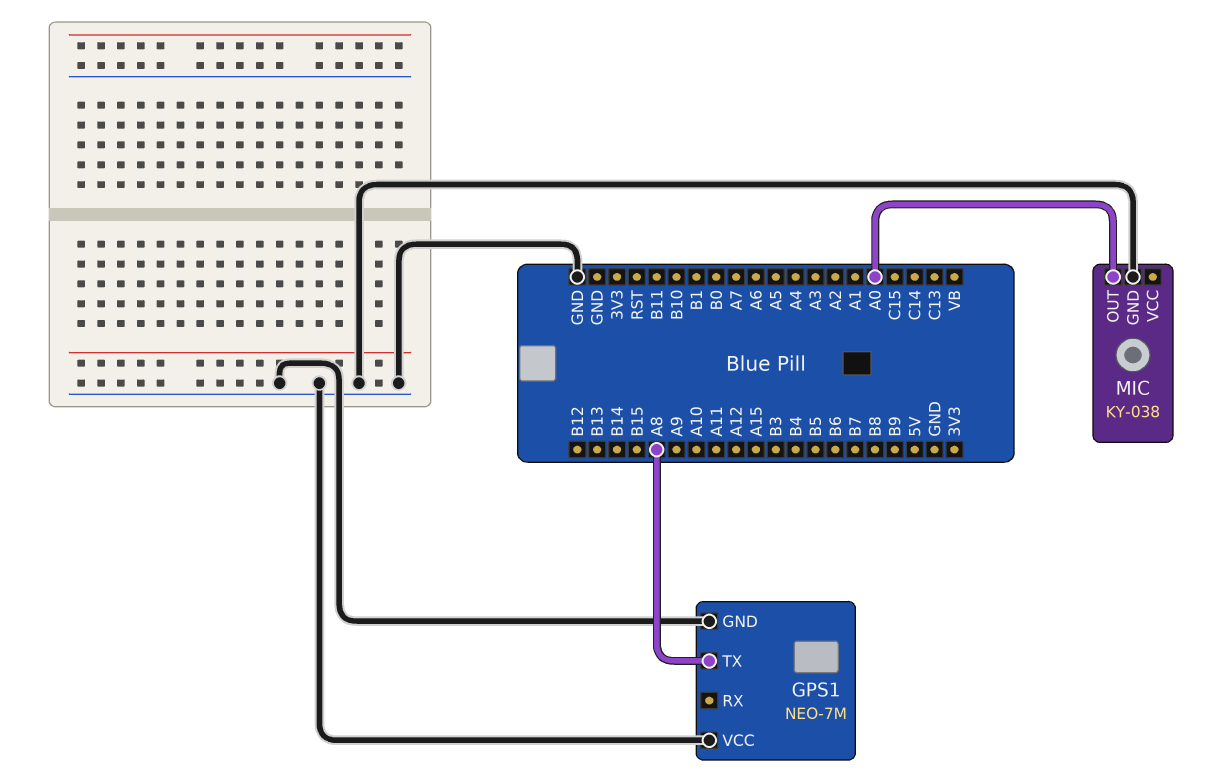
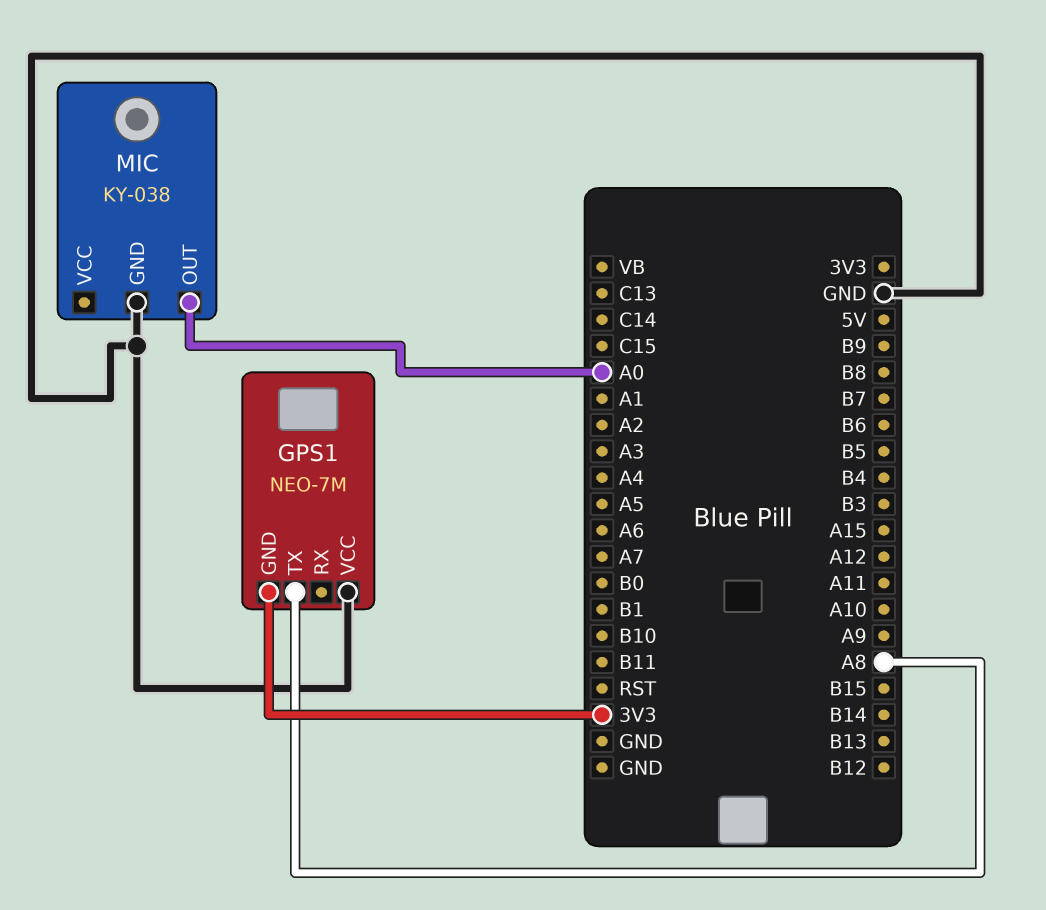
GPS1 pin GND: GND -> 3V3

